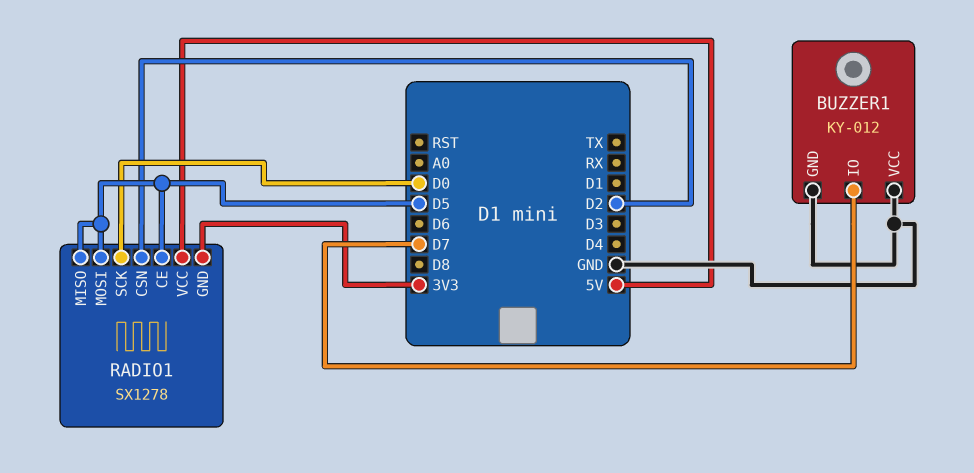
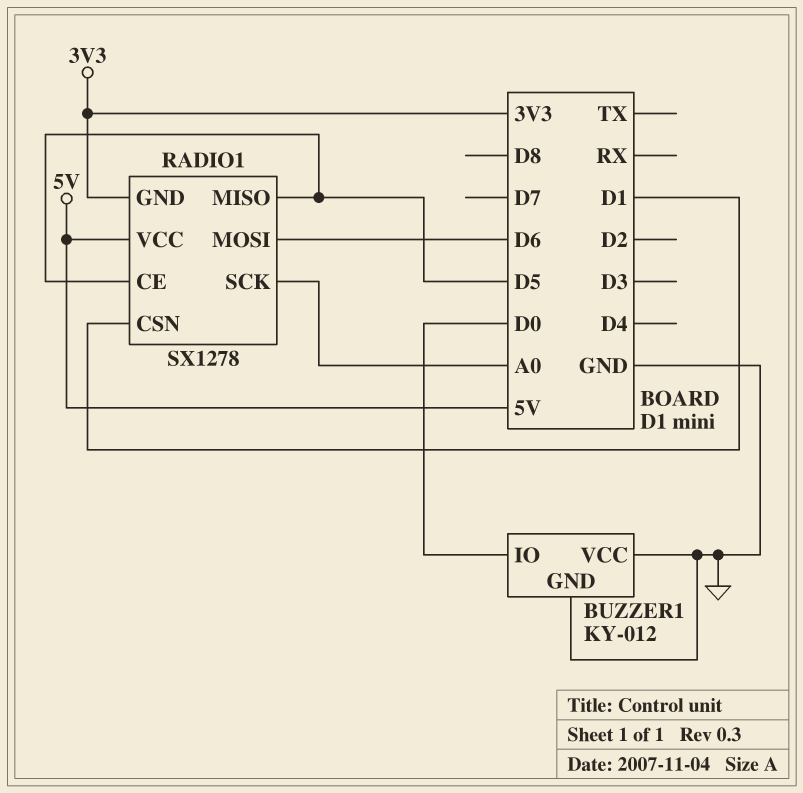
BUZZER1 pin IO: D7 -> D0
RADIO1 pin CSN: D2 -> D1
RADIO1 pin MOSI: D5 -> D6
RADIO1 pin SCK: D0 -> A0

